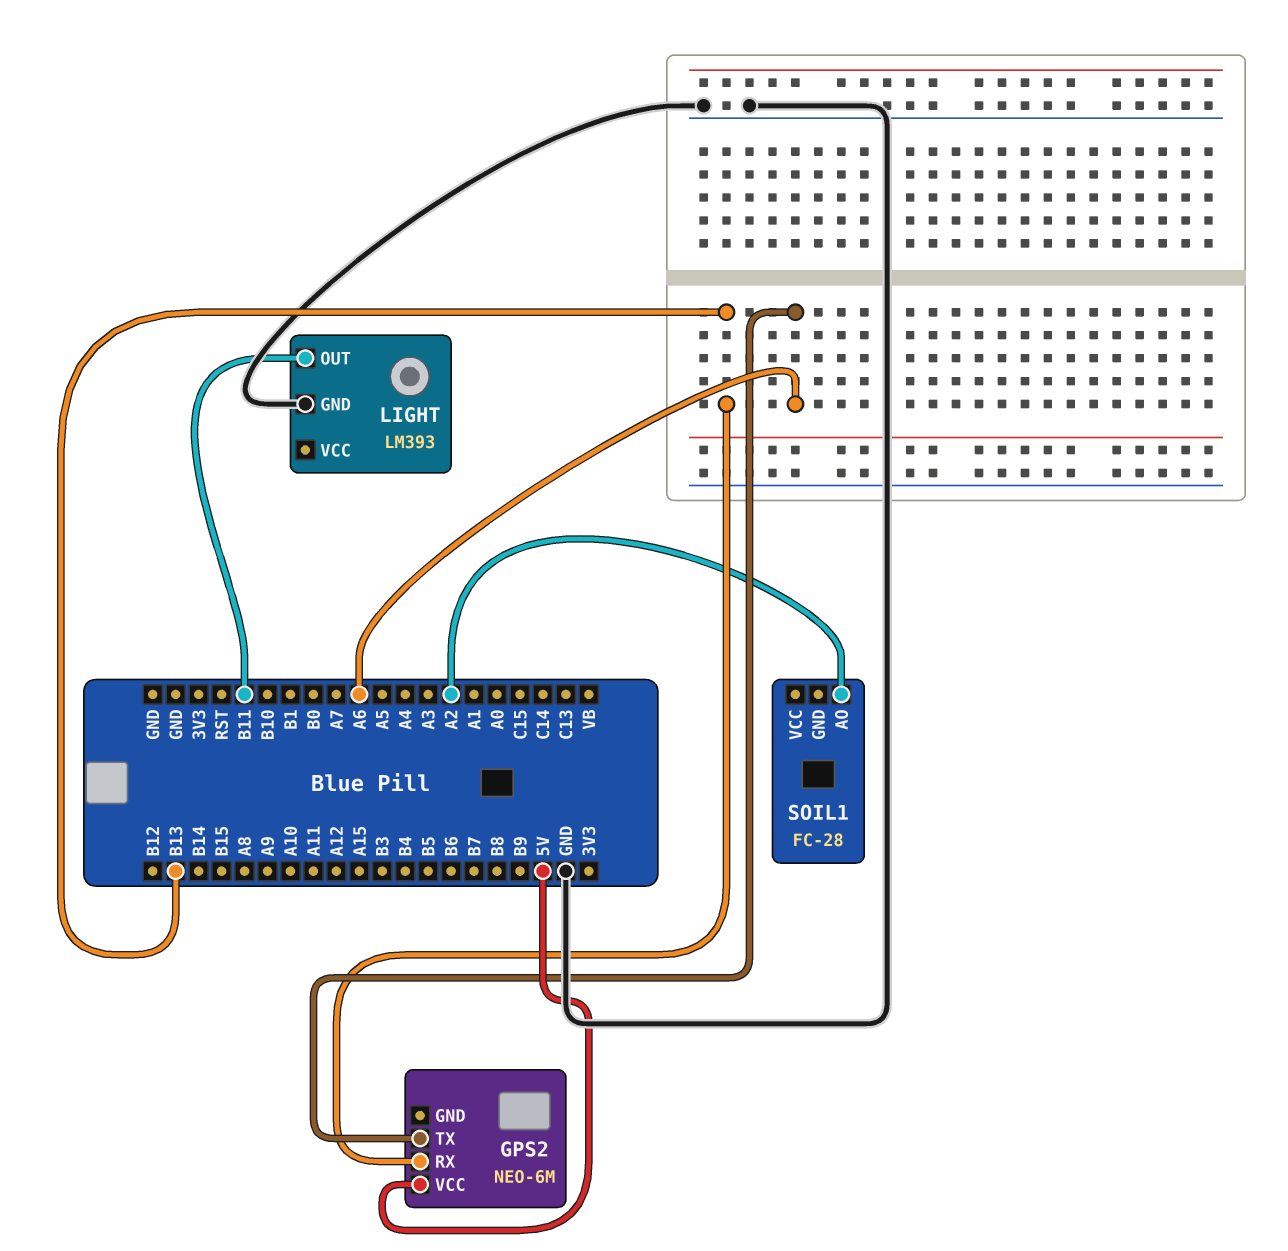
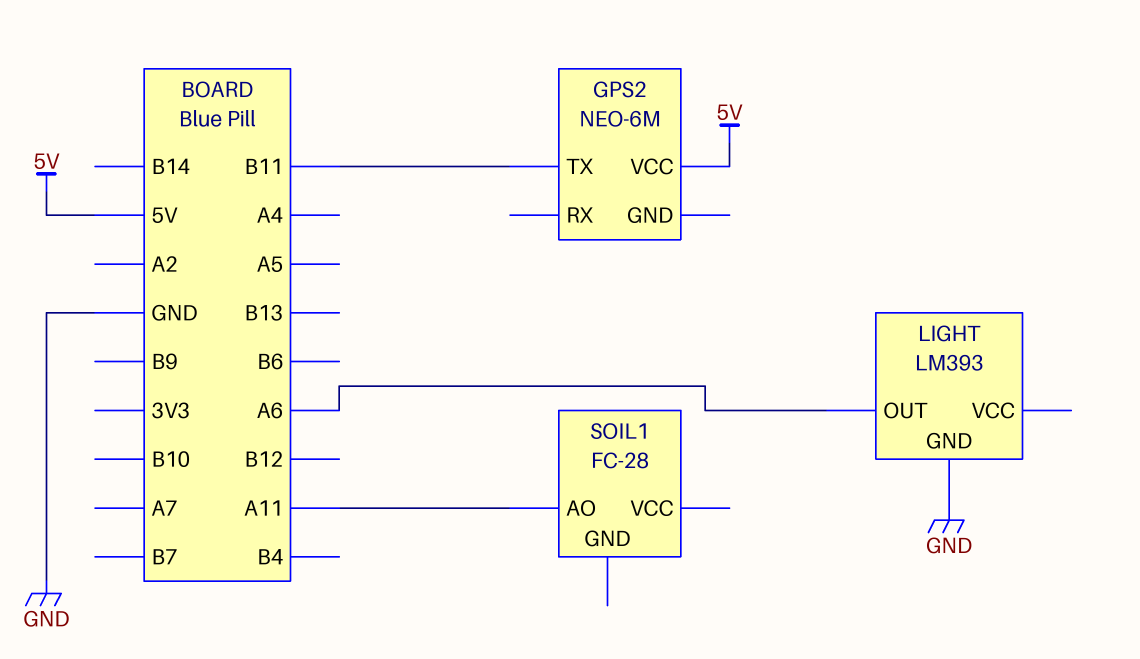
GPS2 pin RX: B13 -> none
GPS2 pin TX: A6 -> B11
LIGHT pin OUT: B11 -> A6
SOIL1 pin AO: A2 -> A11

